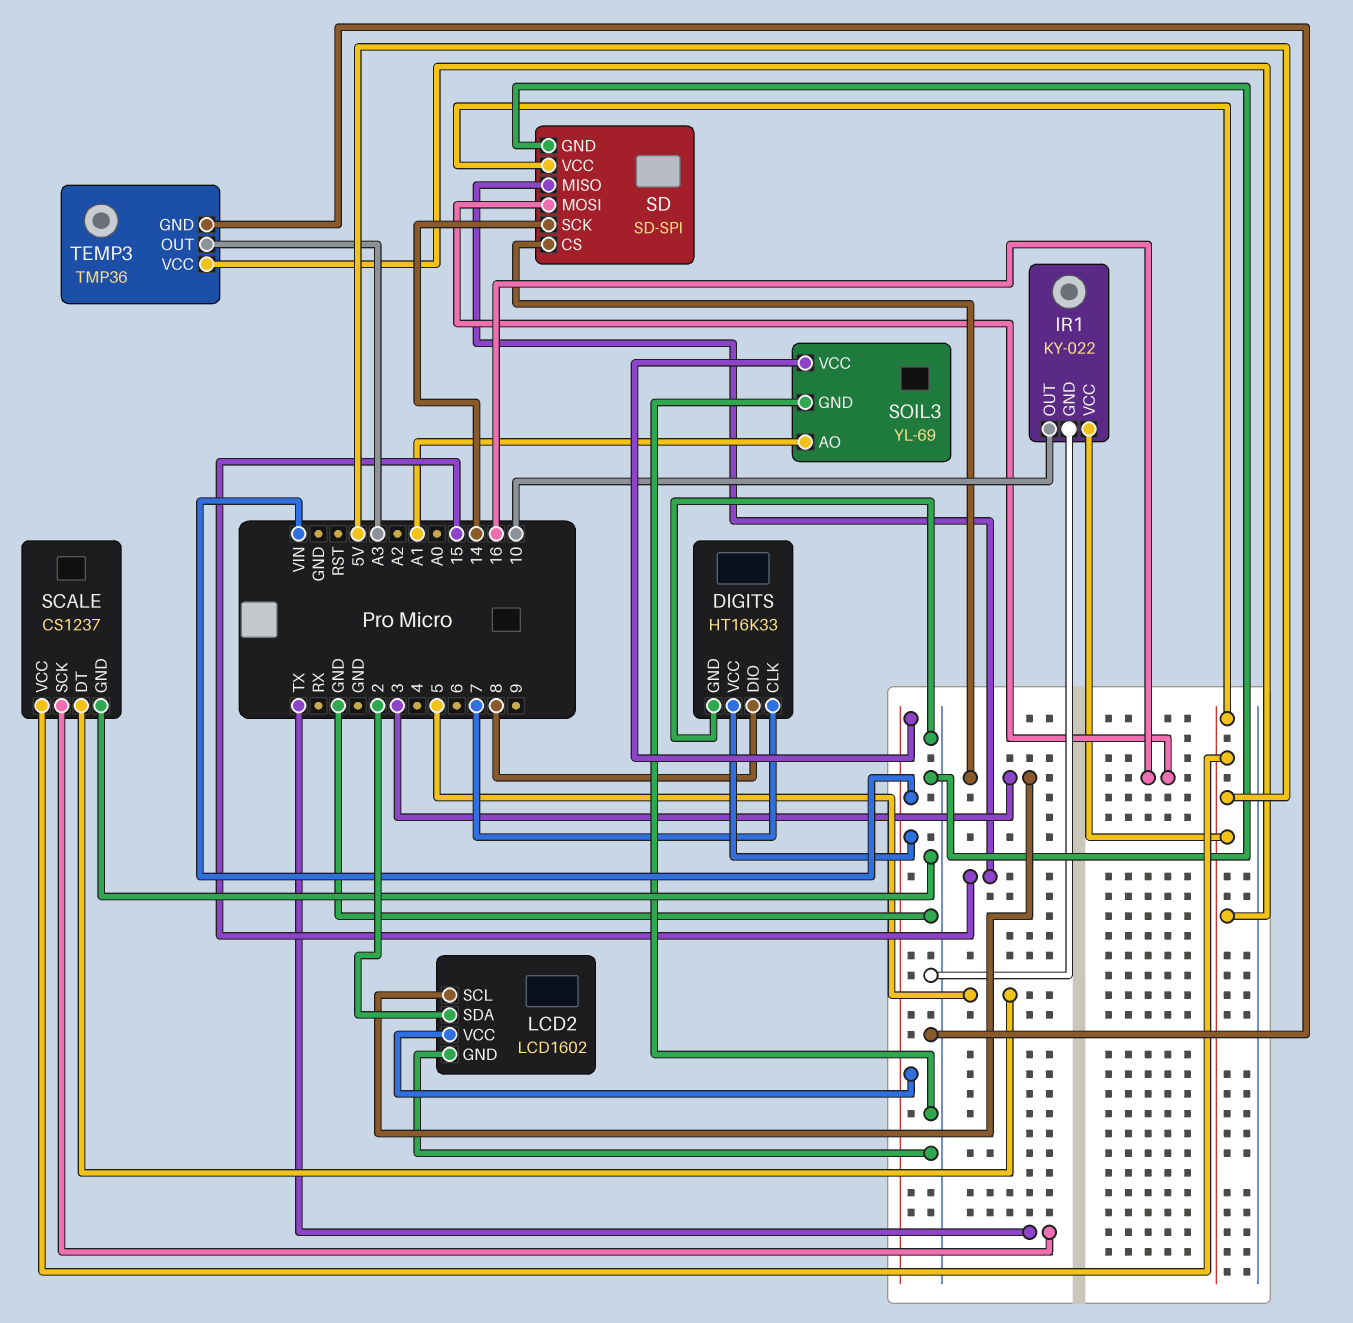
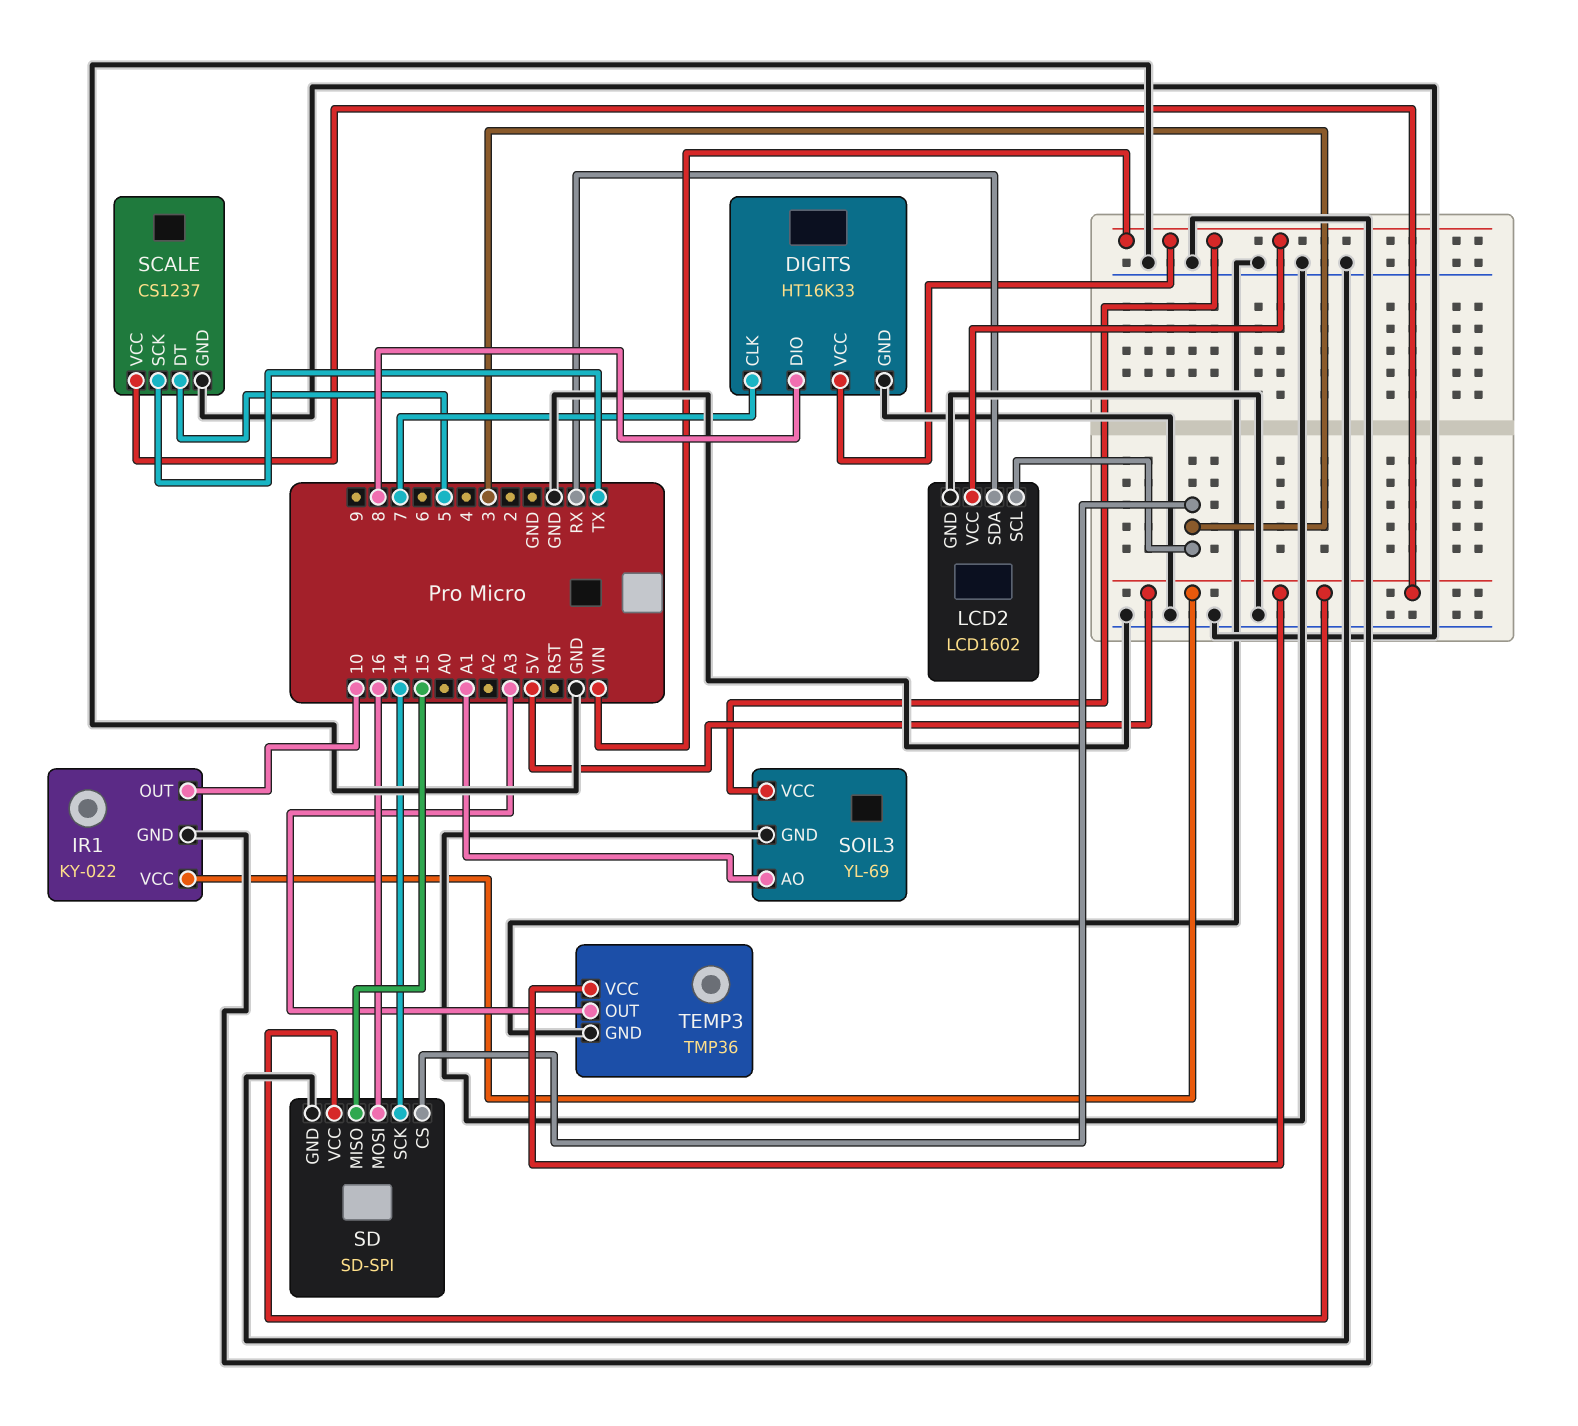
LCD2 pin SDA: 2 -> RX

